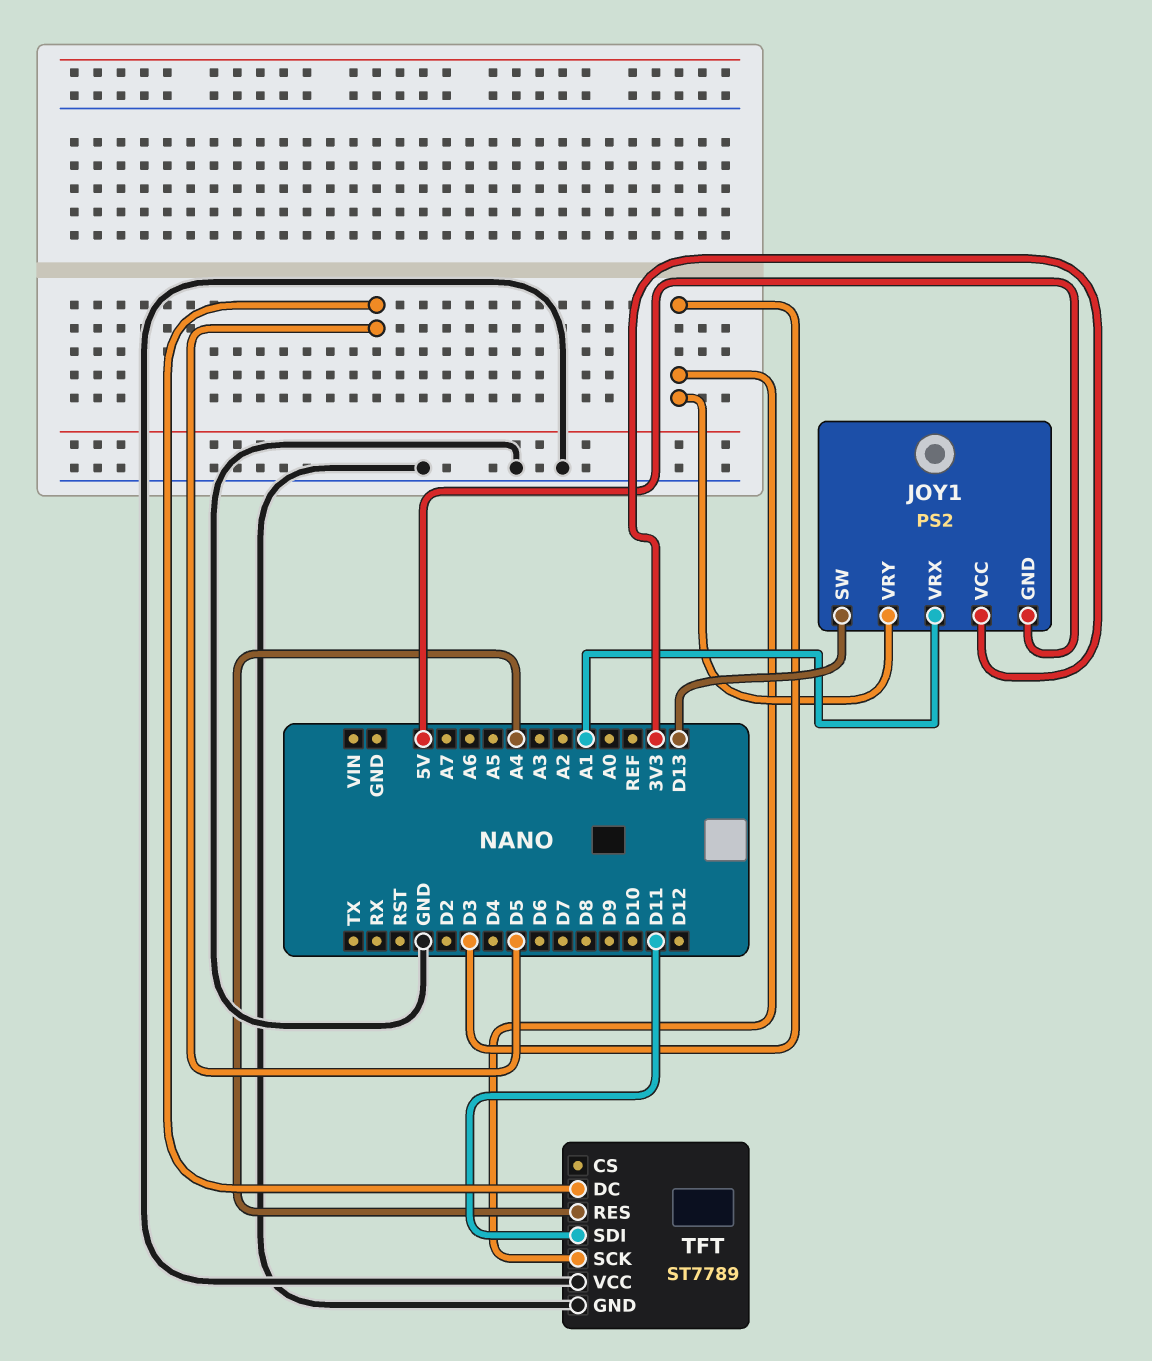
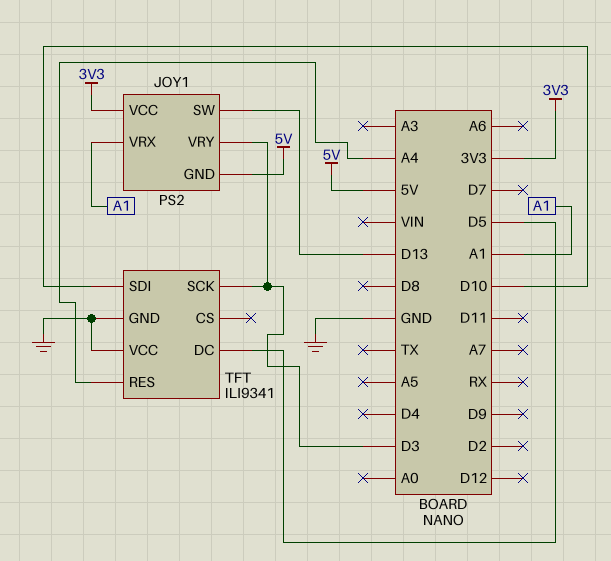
TFT: ST7789 -> ILI9341
TFT pin SDI: D11 -> D10

